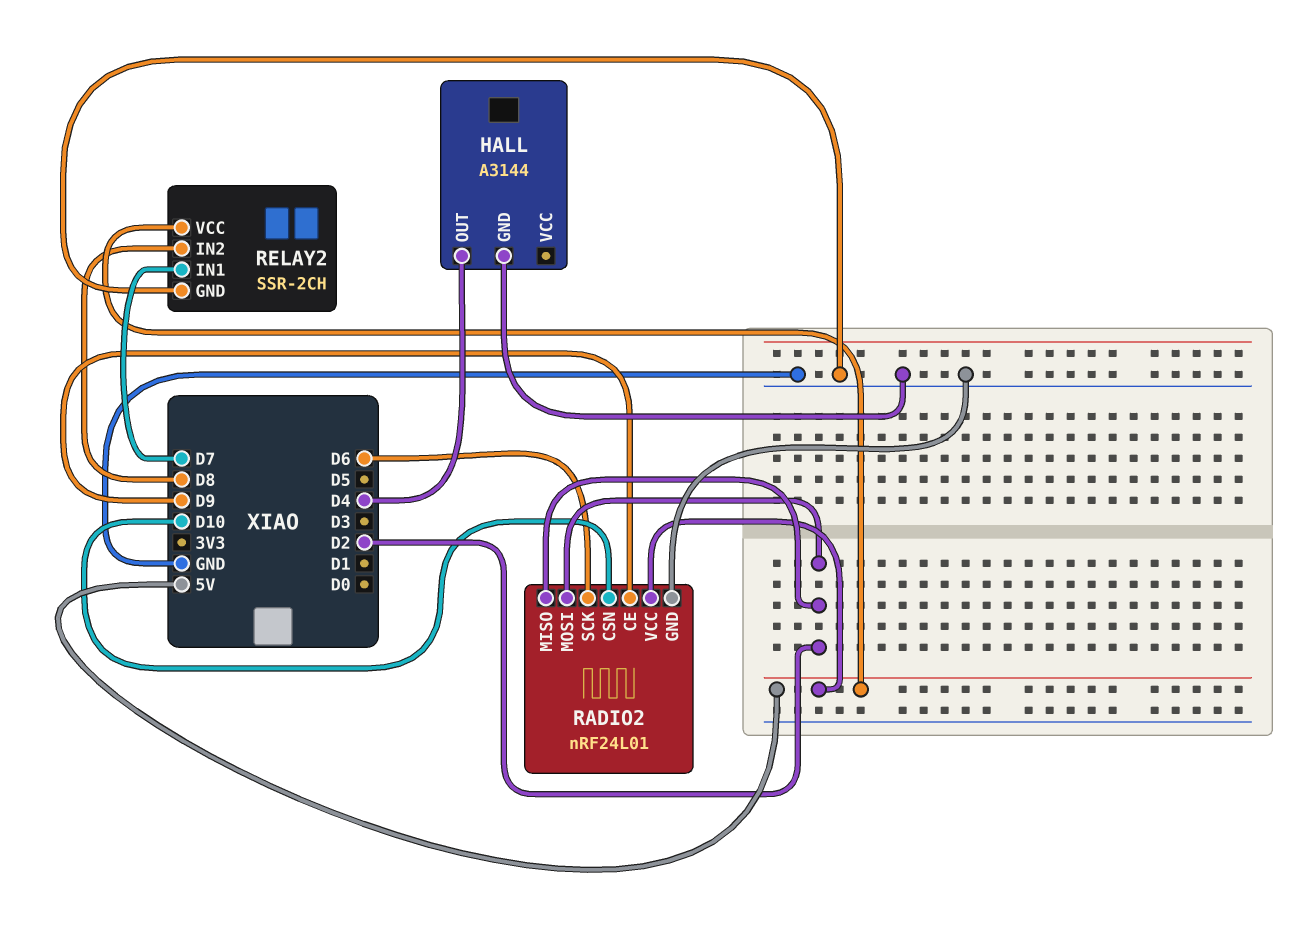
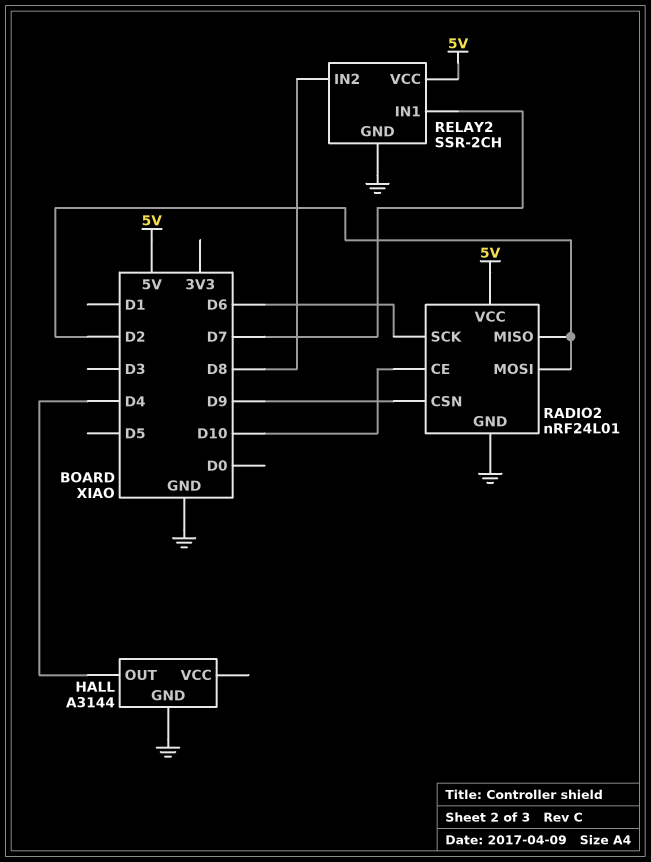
RADIO2 pin CE: D9 -> D10
RADIO2 pin CSN: D10 -> D9

